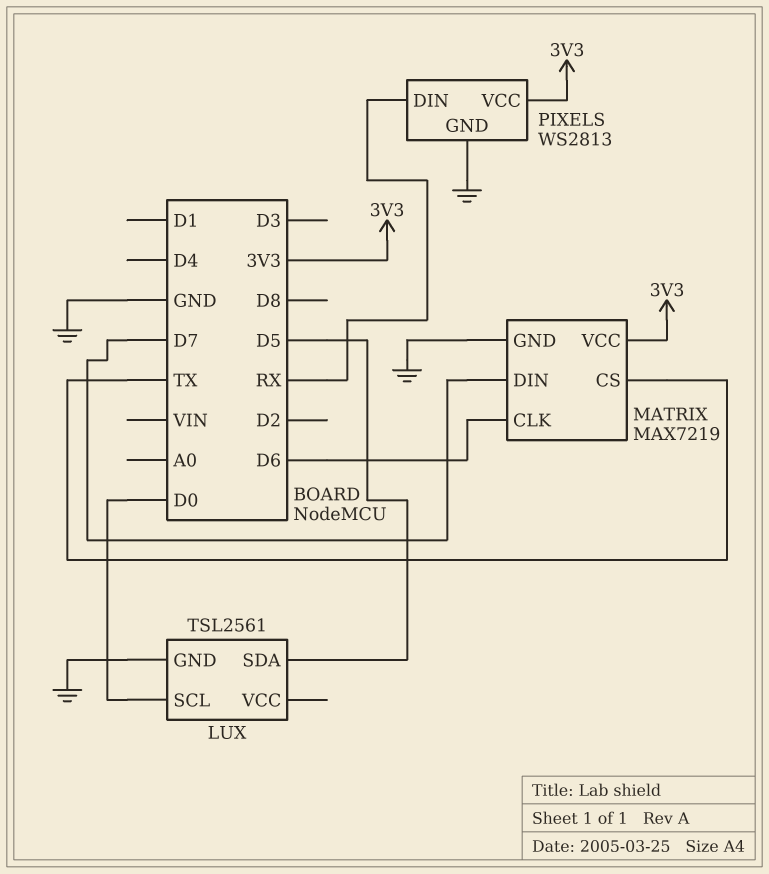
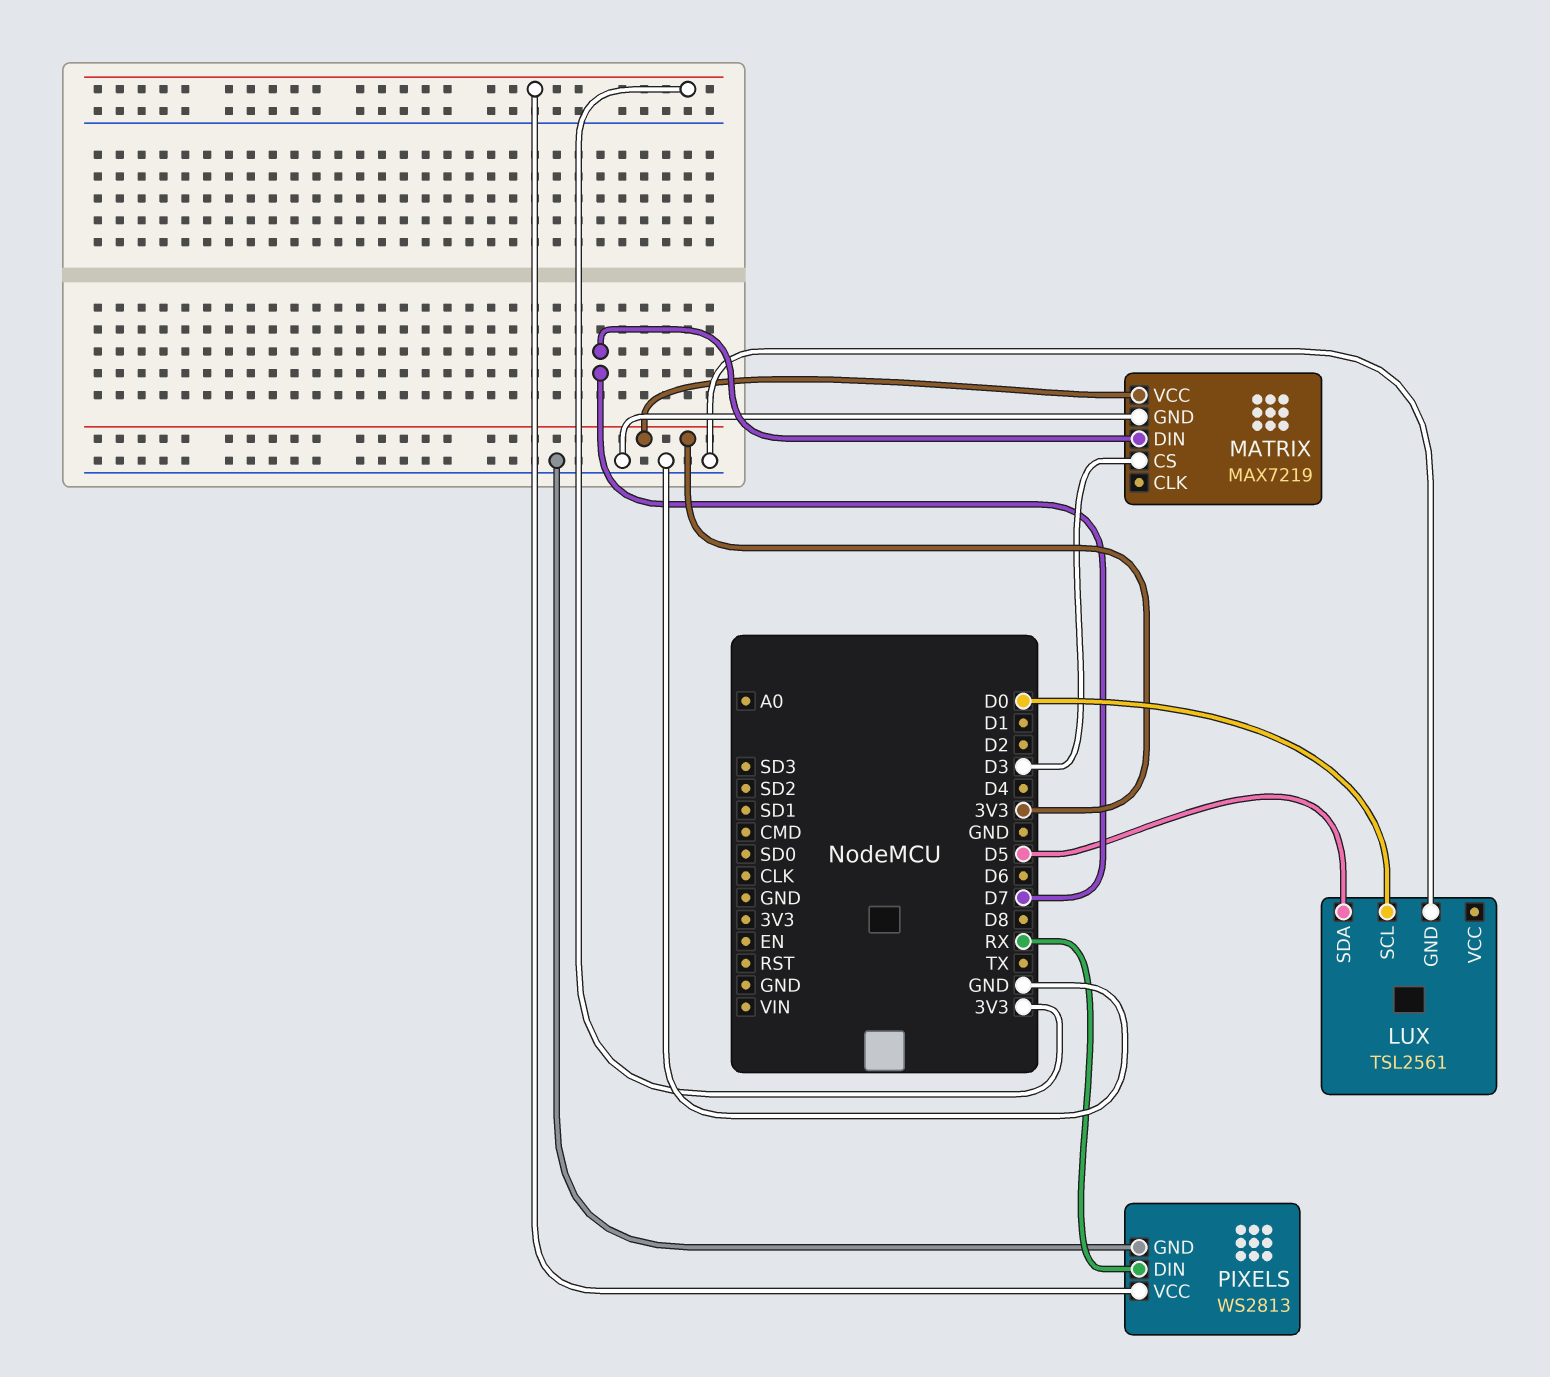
MATRIX pin CLK: D6 -> none
MATRIX pin CS: TX -> D3

